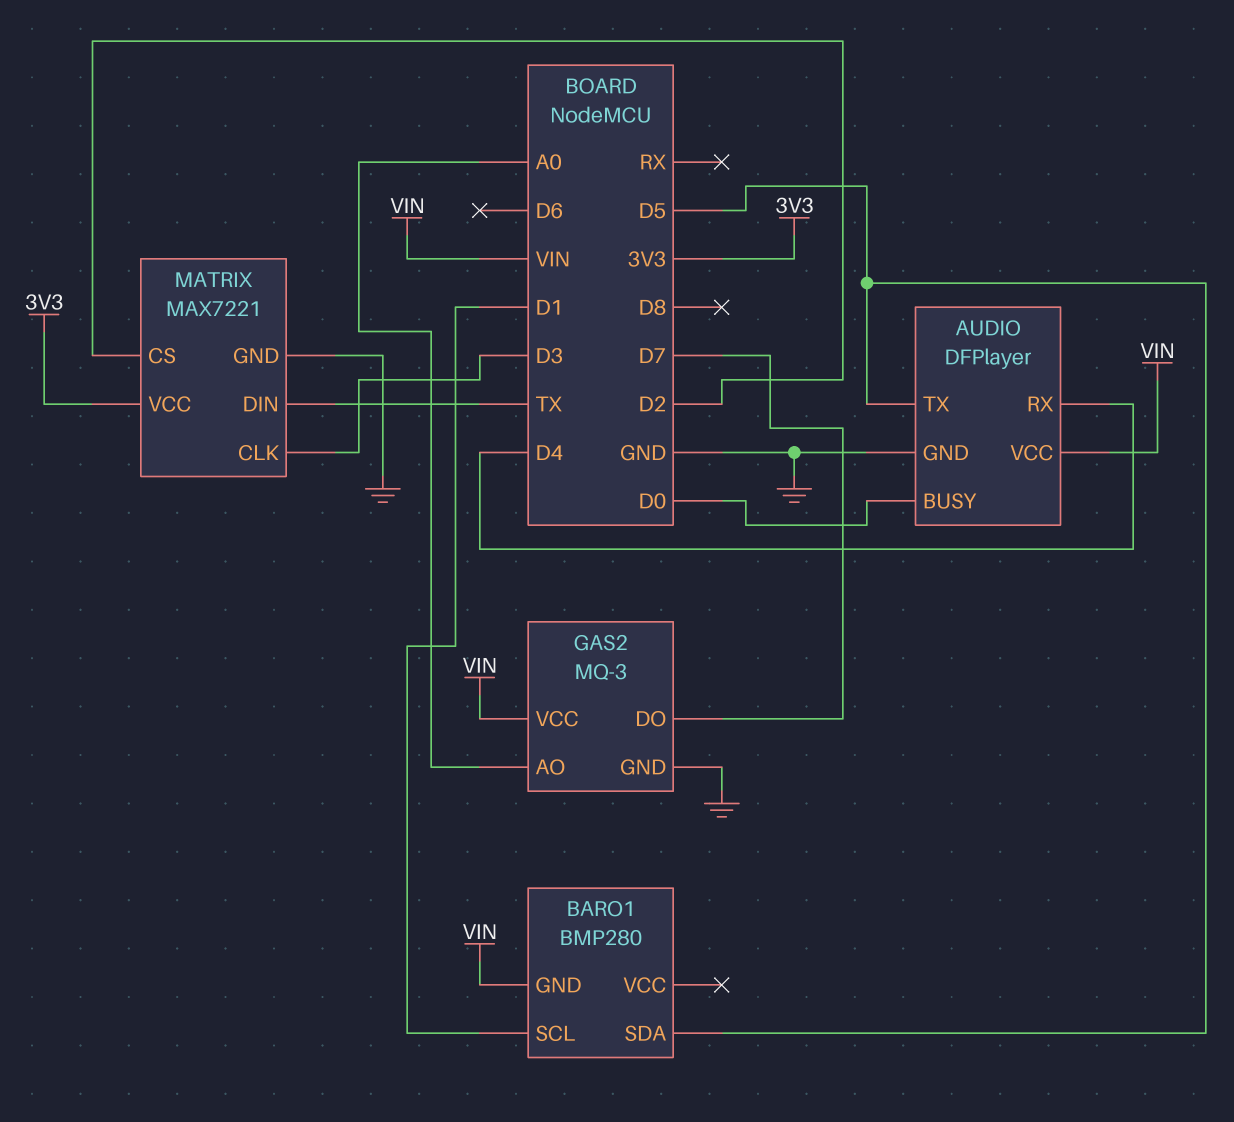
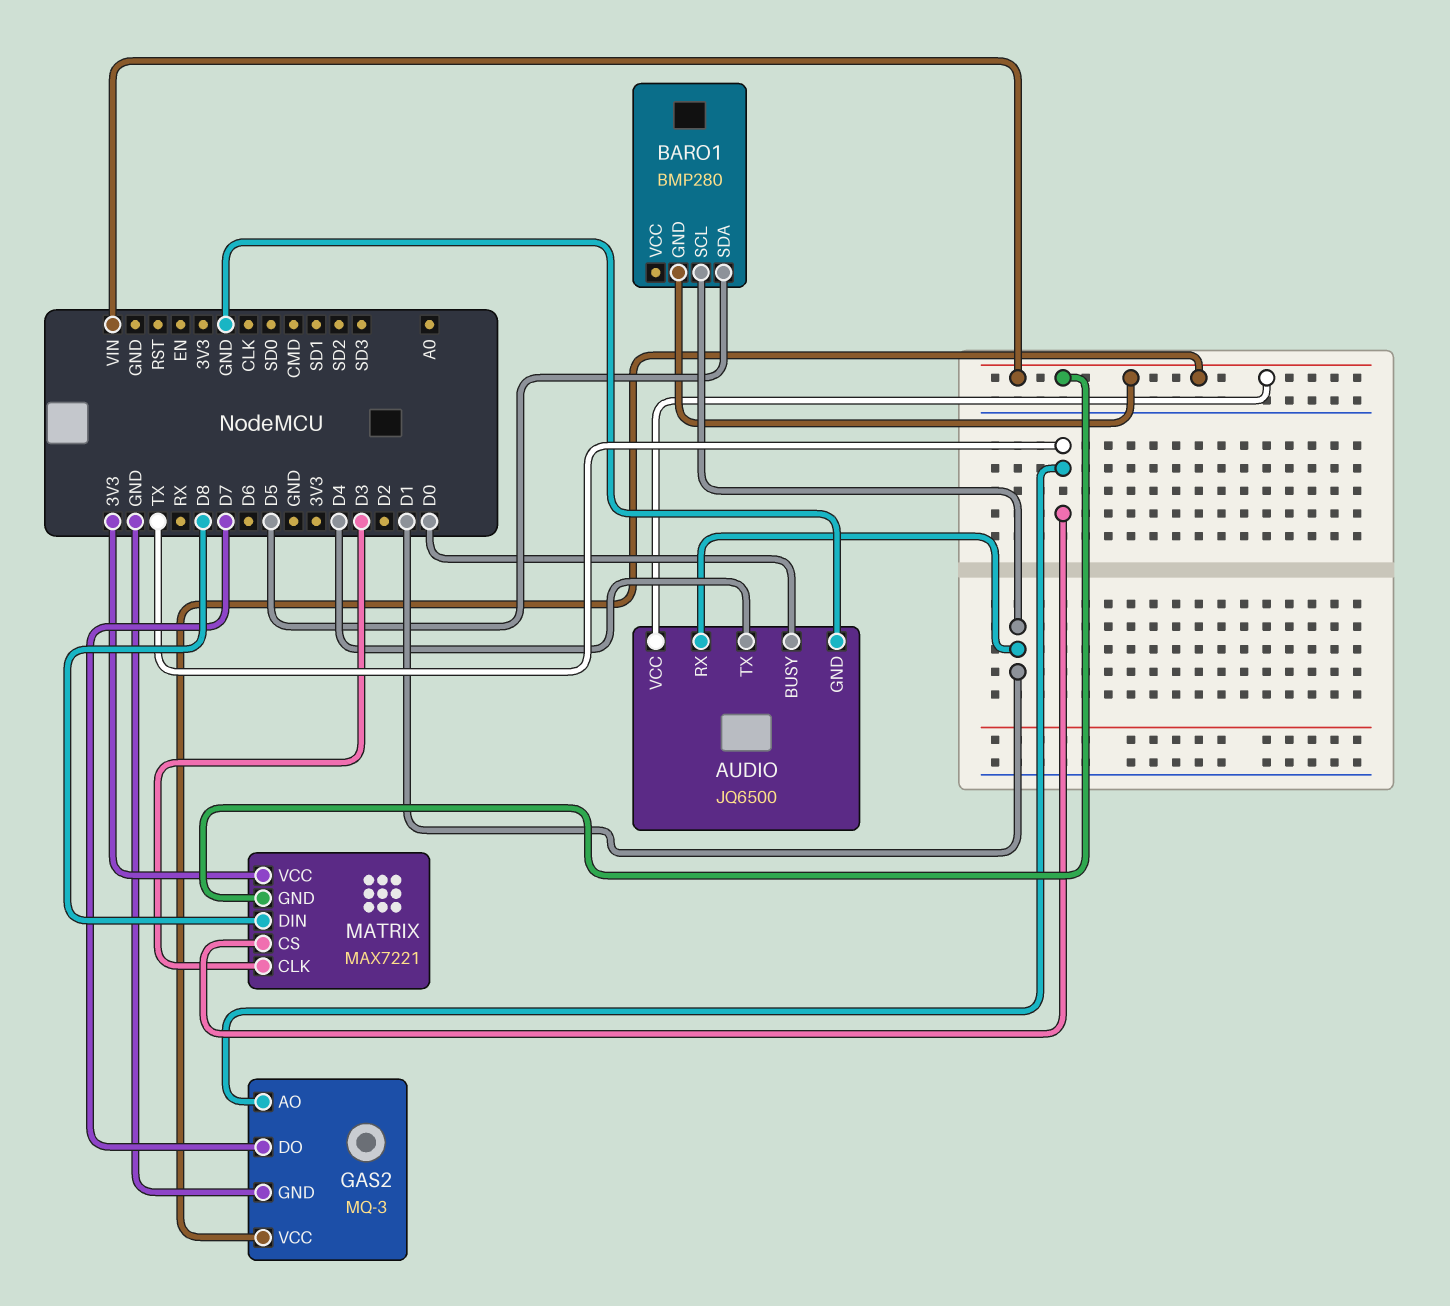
AUDIO: DFPlayer -> JQ6500
AUDIO pin RX: D4 -> D1
AUDIO pin TX: D5 -> D4
GAS2 pin AO: A0 -> TX
MATRIX pin CS: D2 -> TX
MATRIX pin DIN: TX -> D8
MATRIX pin GND: GND -> VIN

